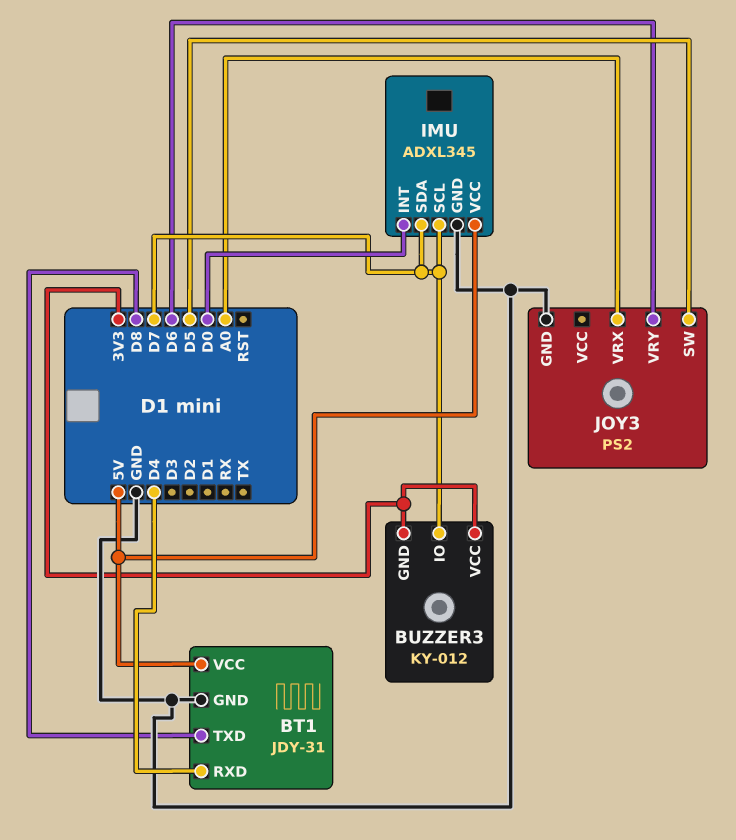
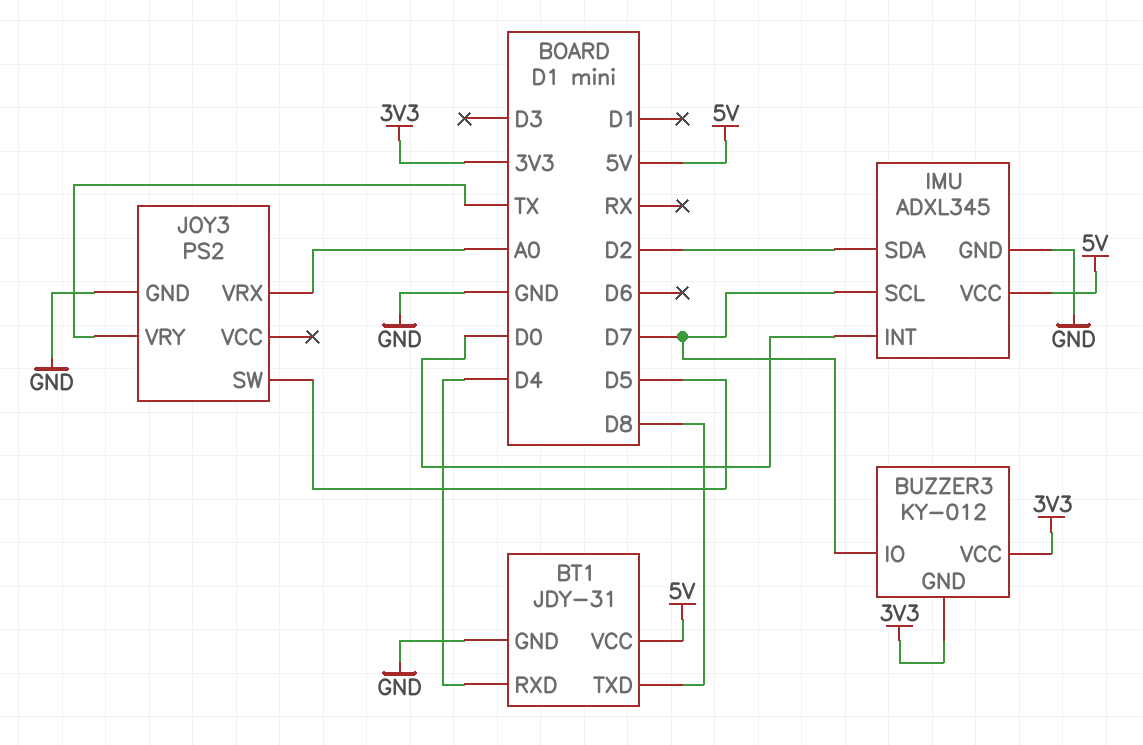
IMU pin SDA: D7 -> D2
JOY3 pin VRY: D6 -> TX

